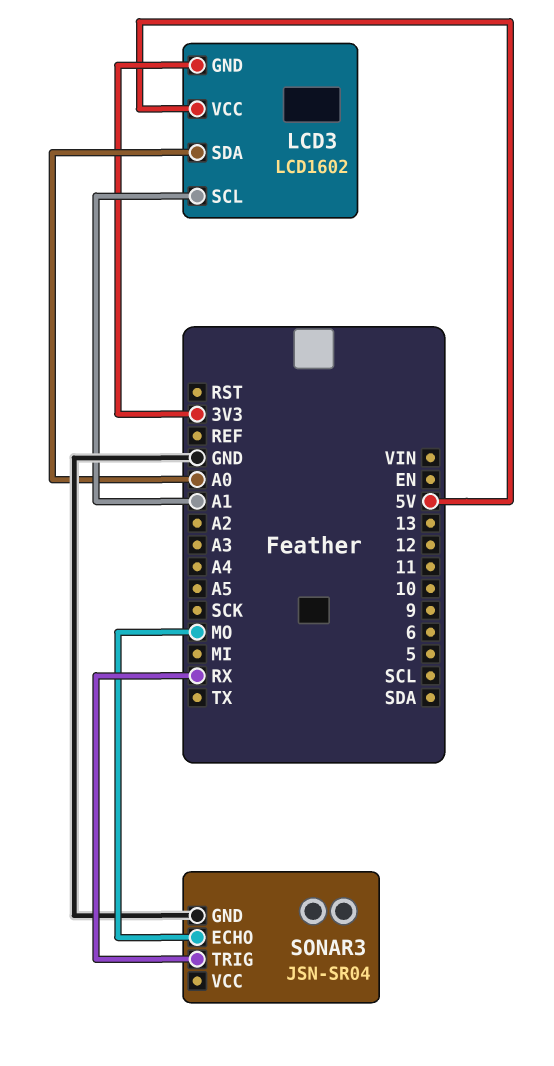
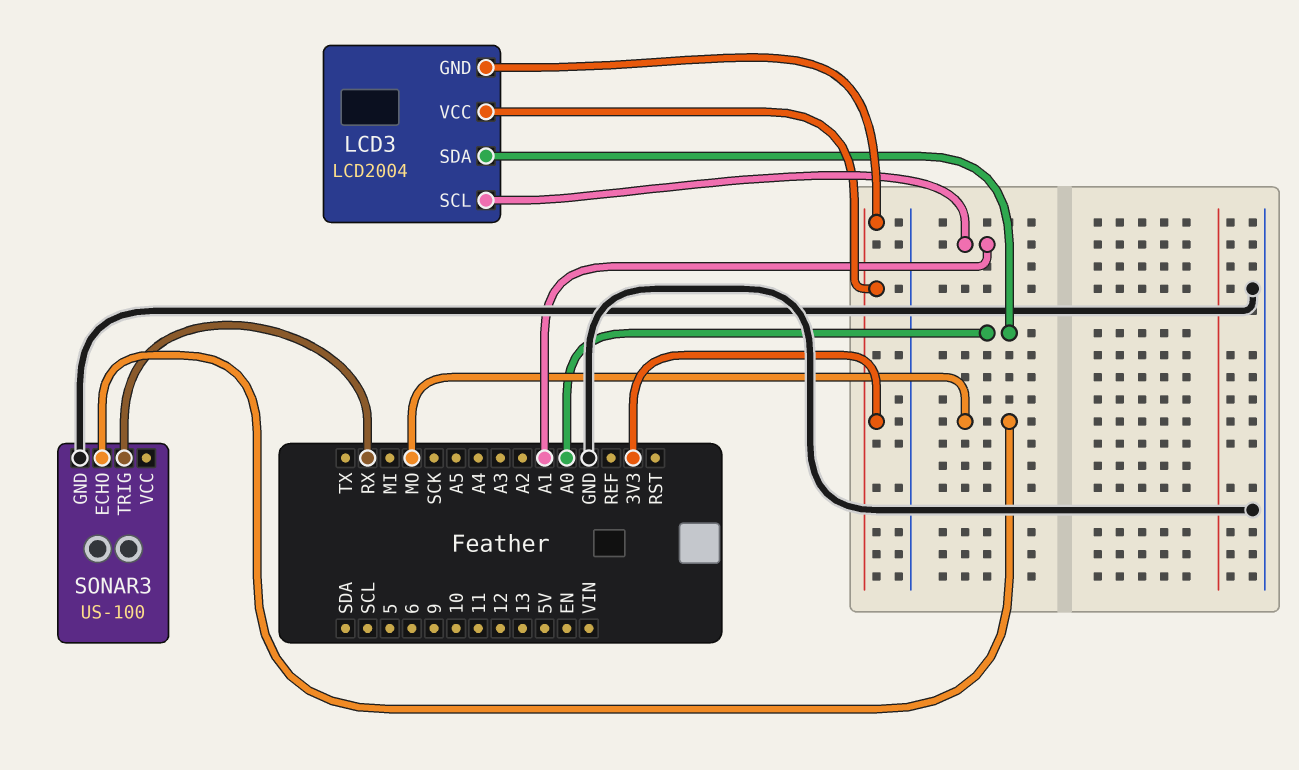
LCD3: LCD1602 -> LCD2004
LCD3 pin VCC: 5V -> 3V3
SONAR3: JSN-SR04 -> US-100

